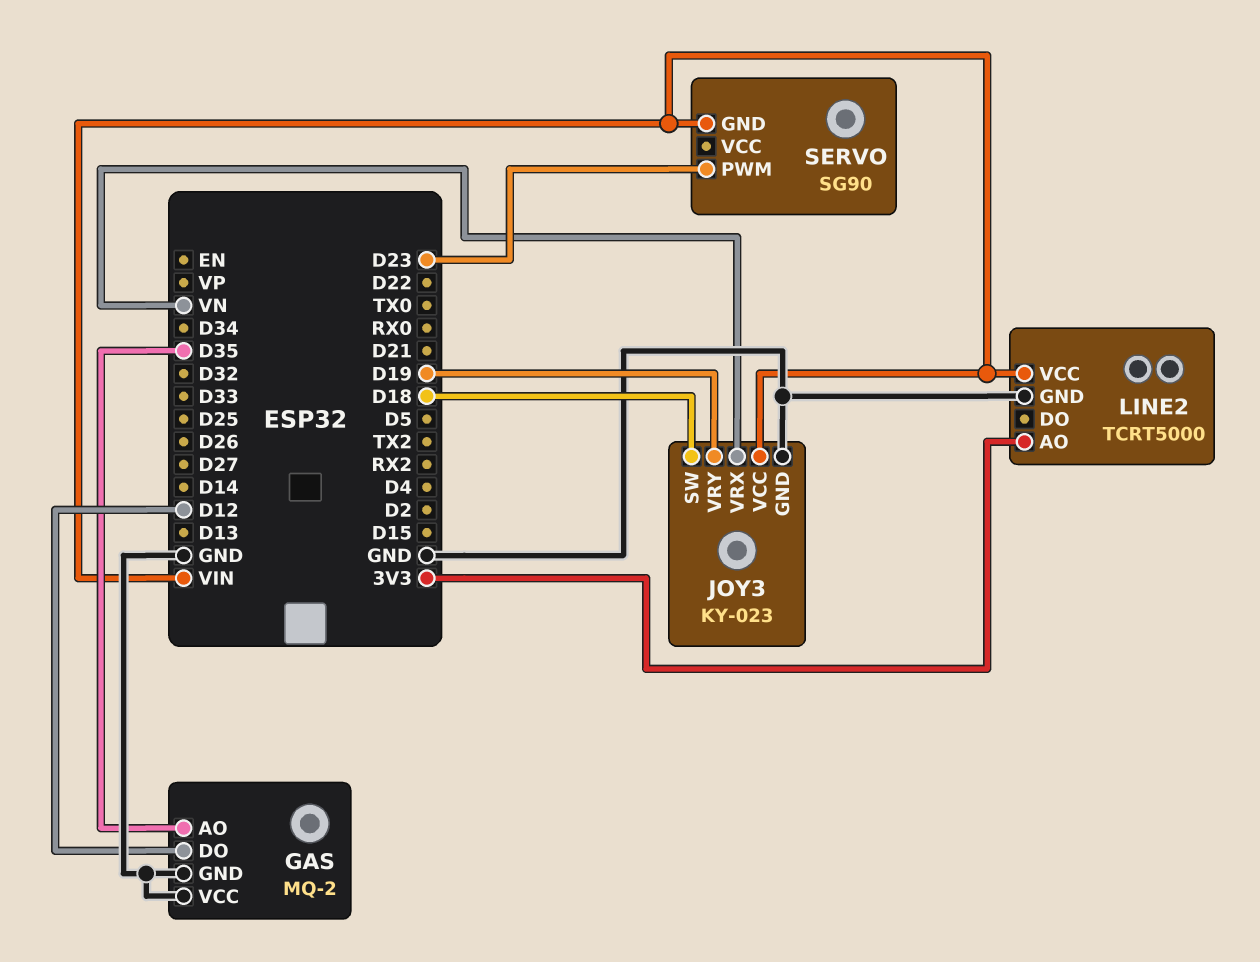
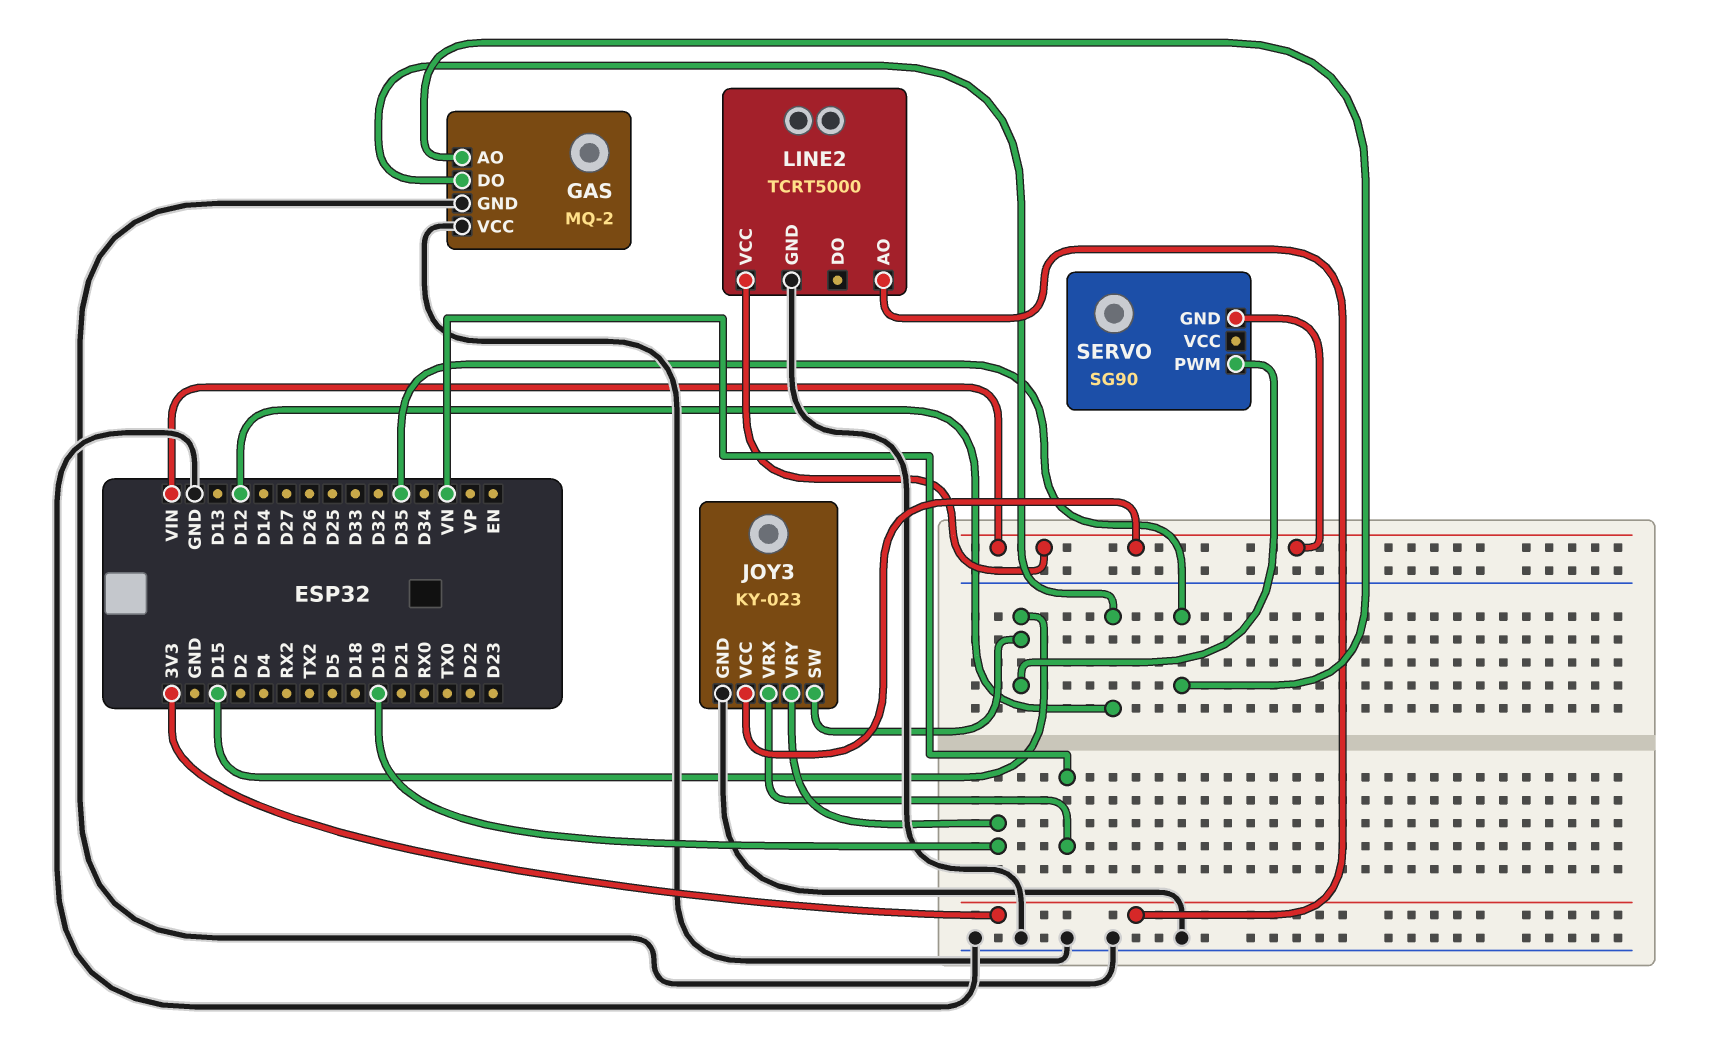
JOY3 pin SW: D18 -> D15
SERVO pin PWM: D23 -> D15

